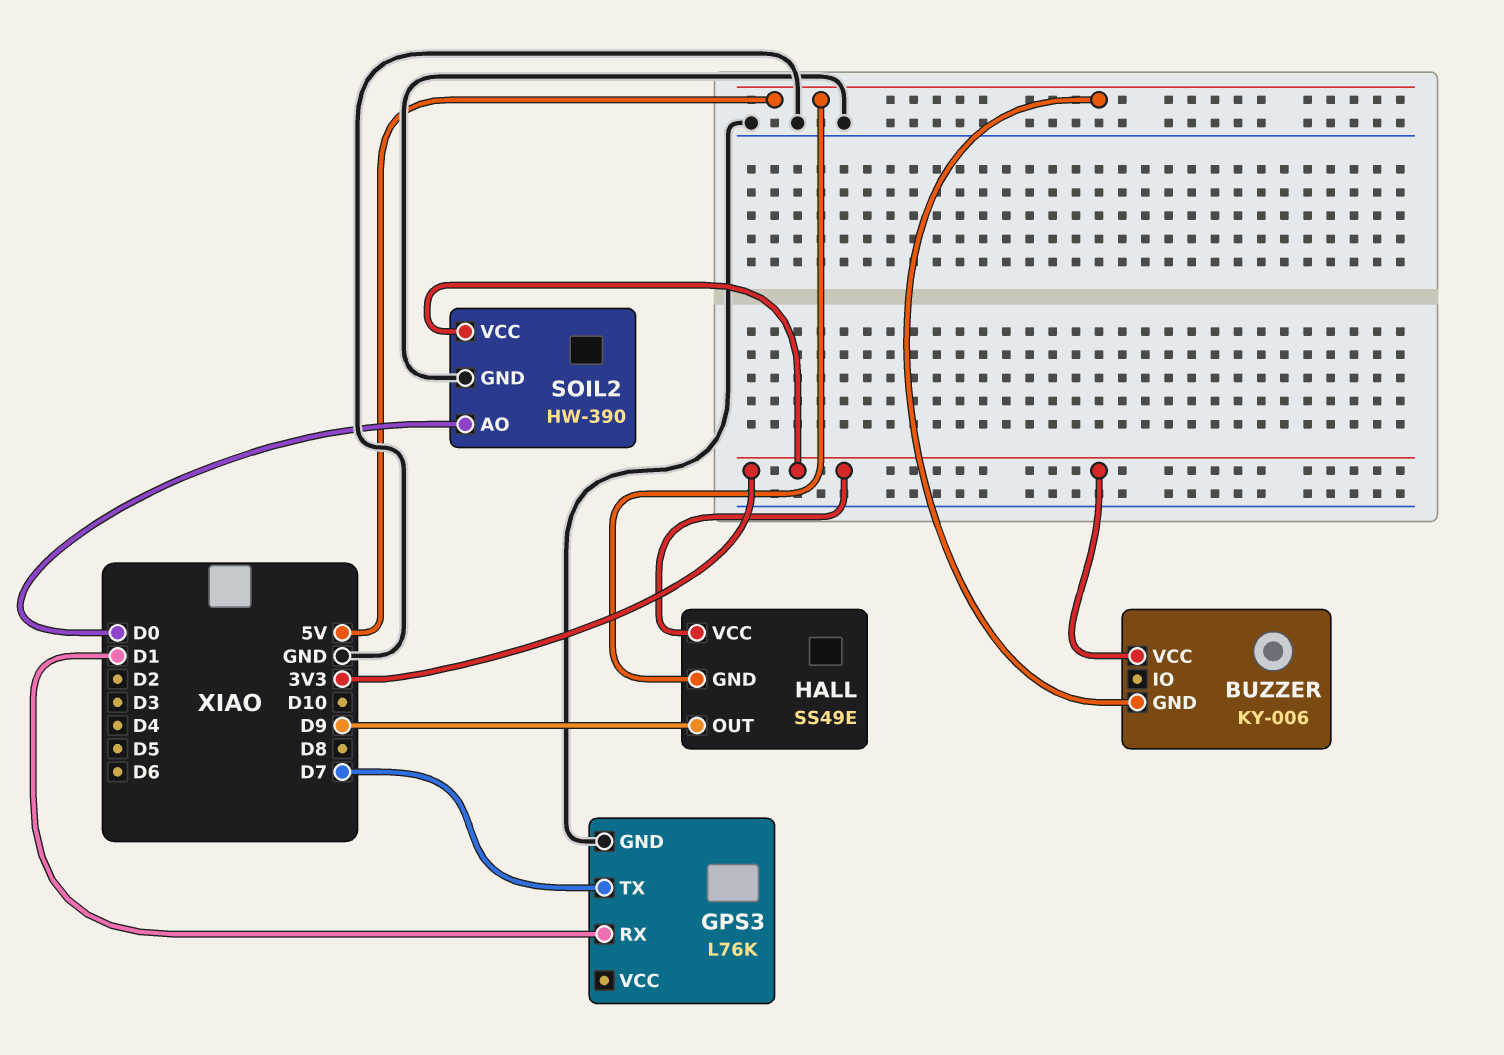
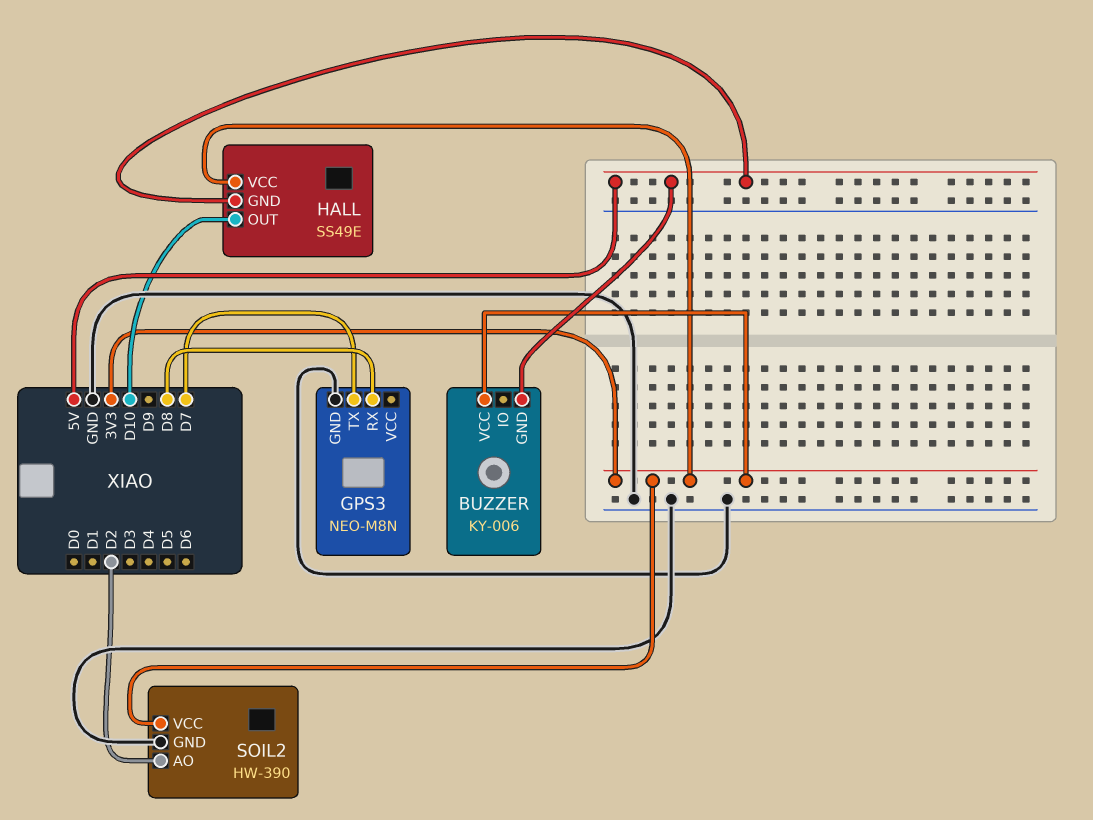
GPS3: L76K -> NEO-M8N
GPS3 pin RX: D1 -> D8
HALL pin OUT: D9 -> D10
SOIL2 pin AO: D0 -> D2

